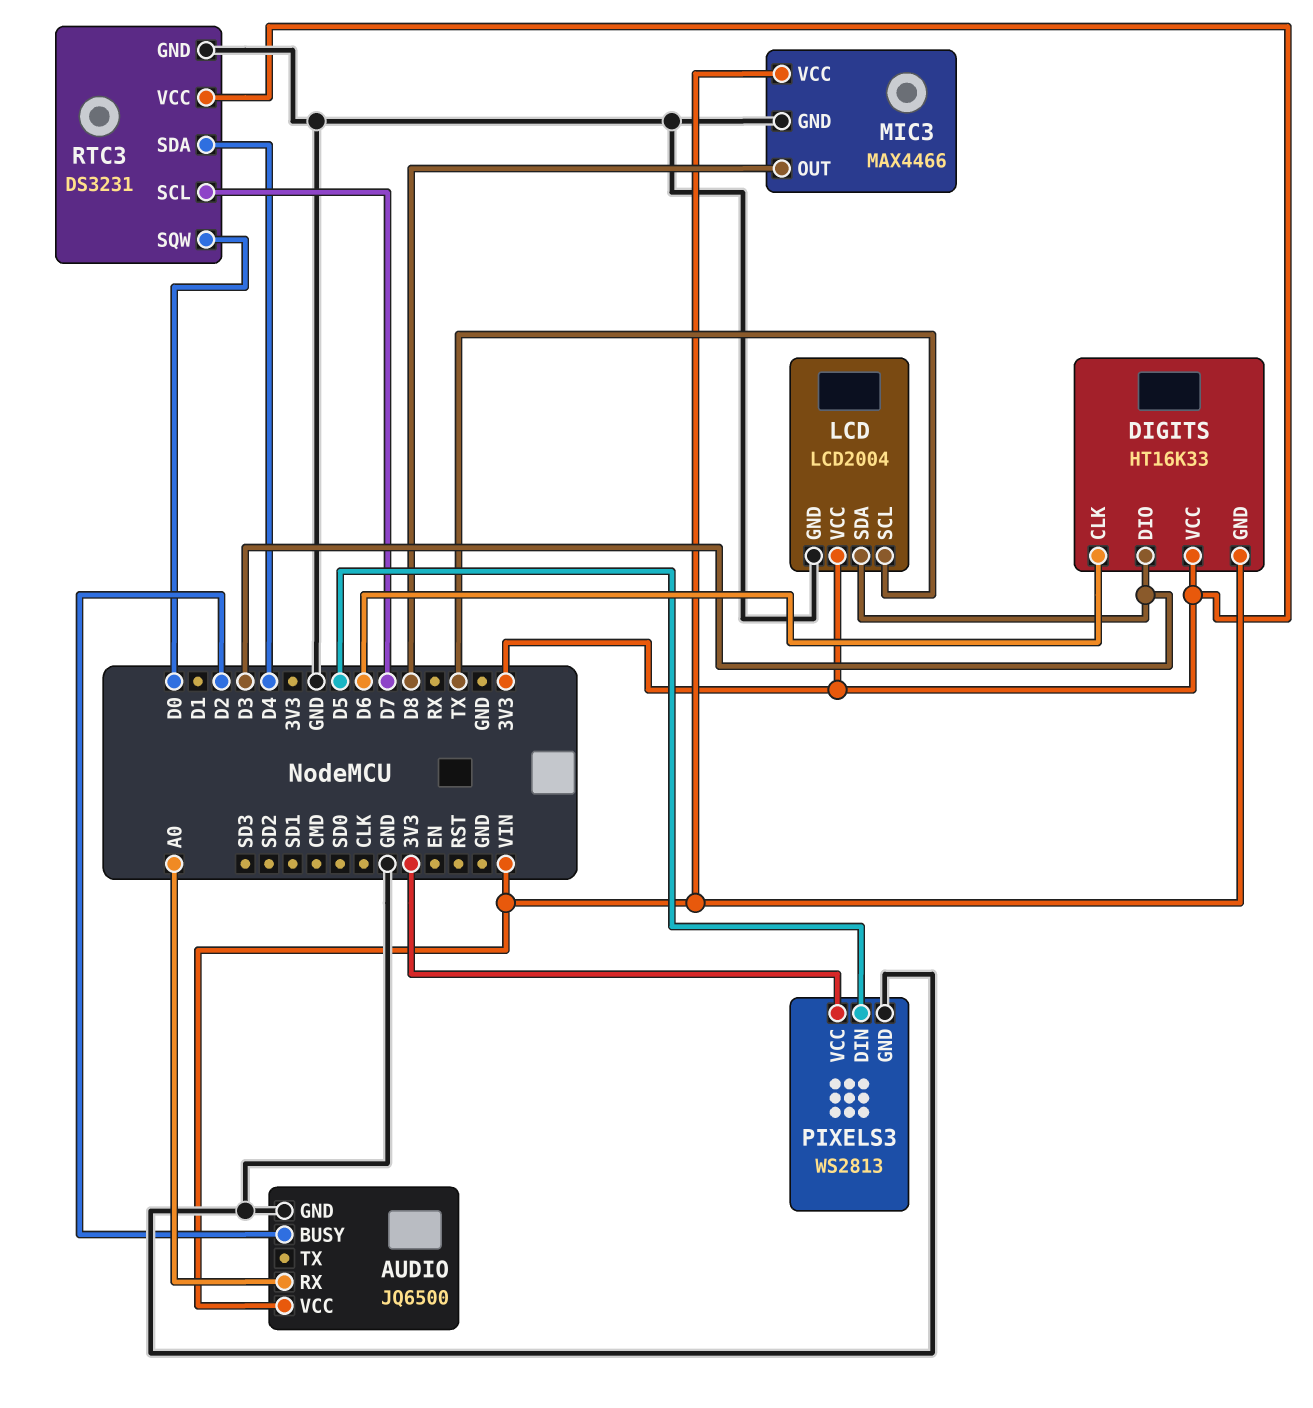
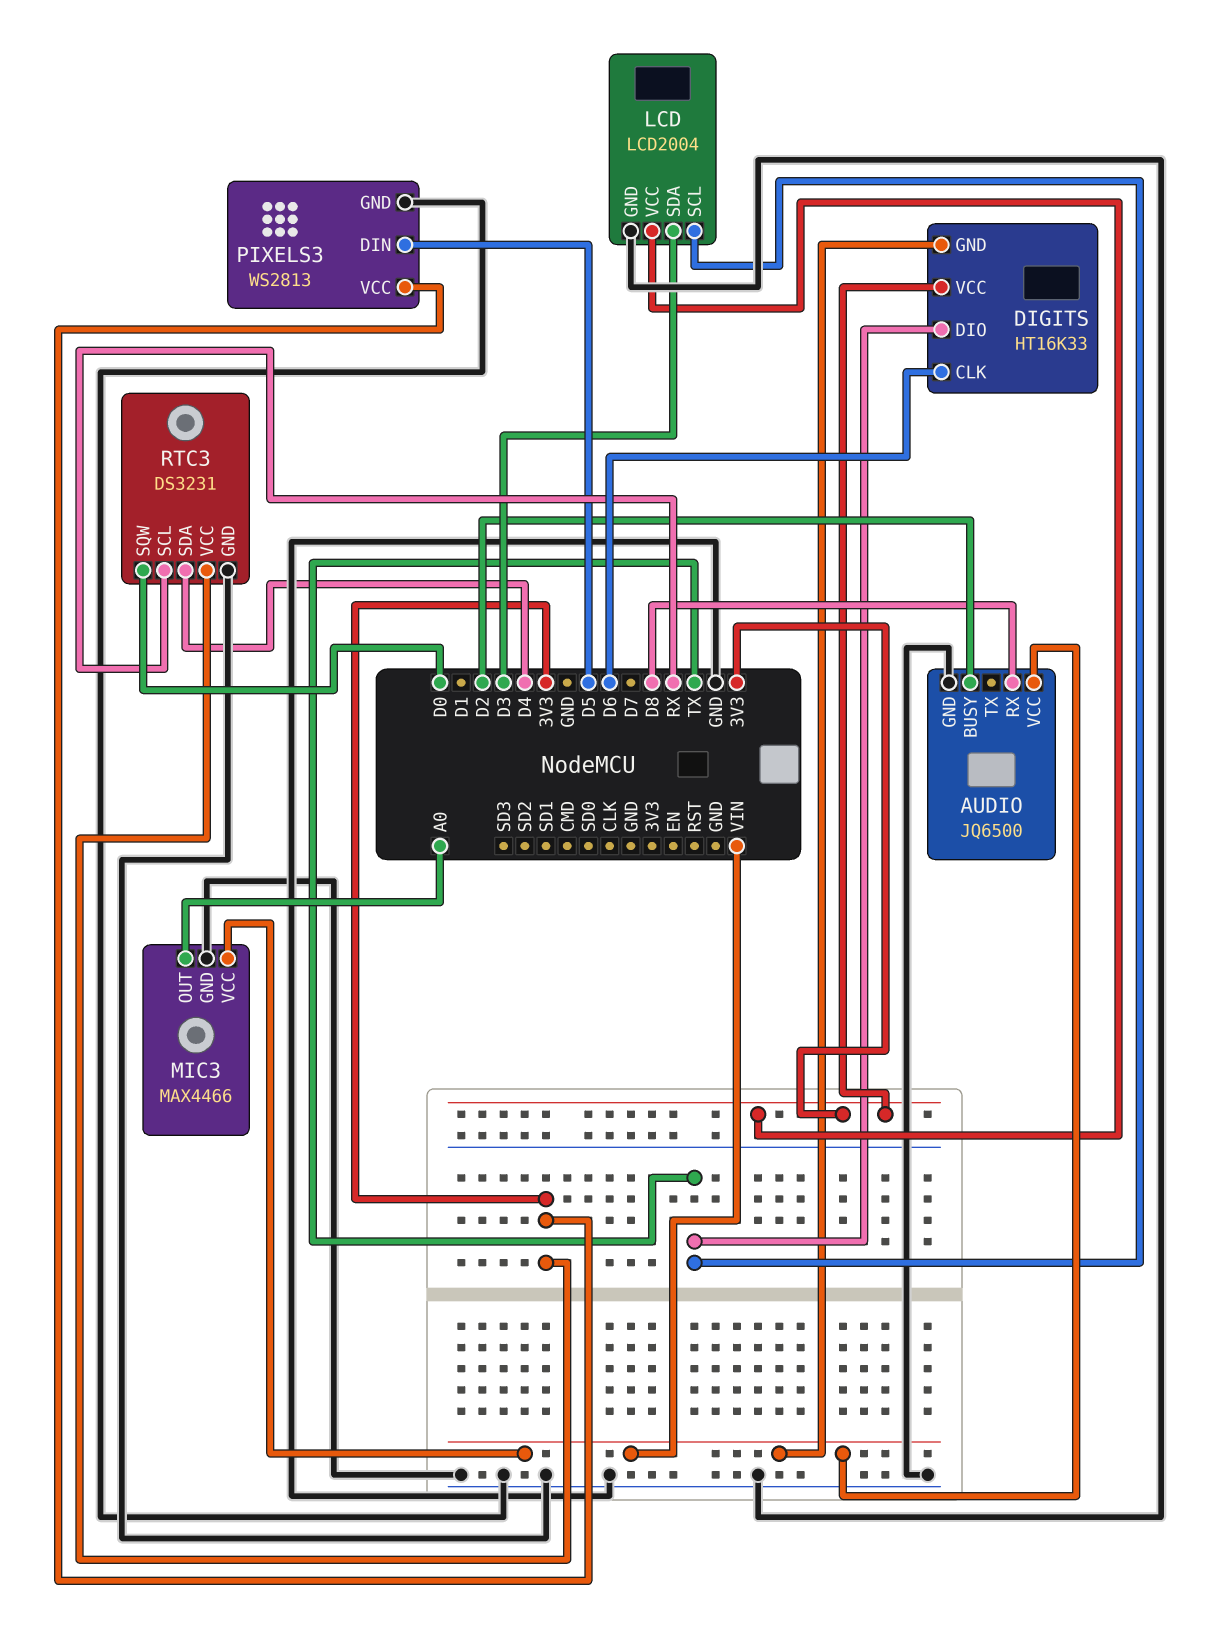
AUDIO pin RX: A0 -> D8
DIGITS pin DIO: D3 -> TX
MIC3 pin OUT: D8 -> A0
RTC3 pin SCL: D7 -> RX

